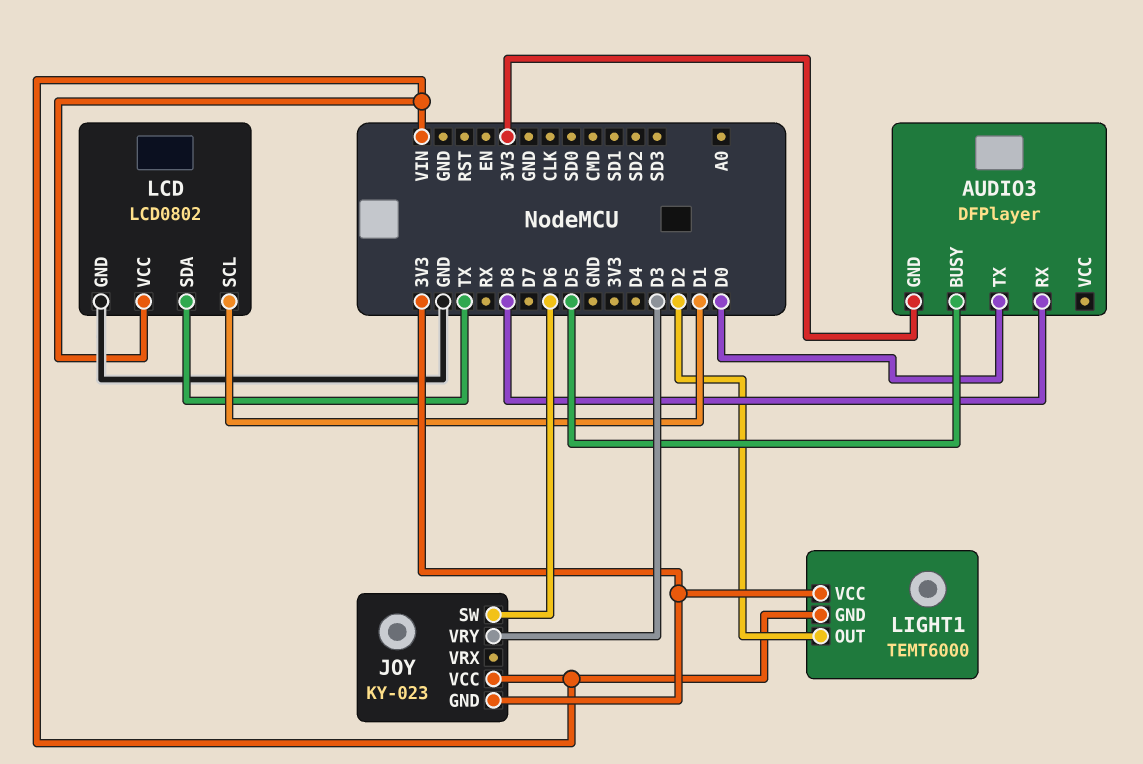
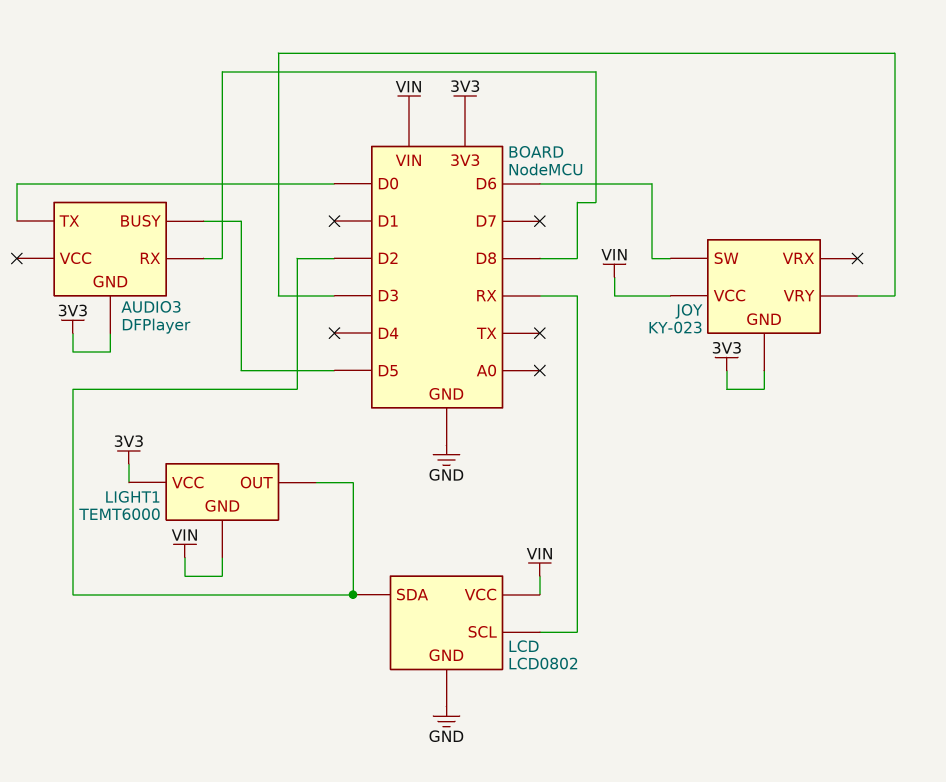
LCD pin SCL: D1 -> RX
LCD pin SDA: TX -> D2

